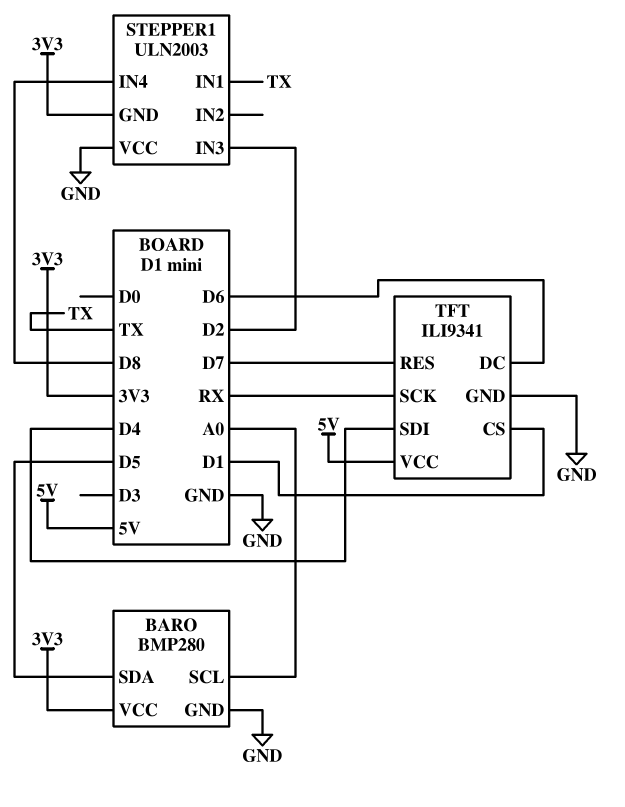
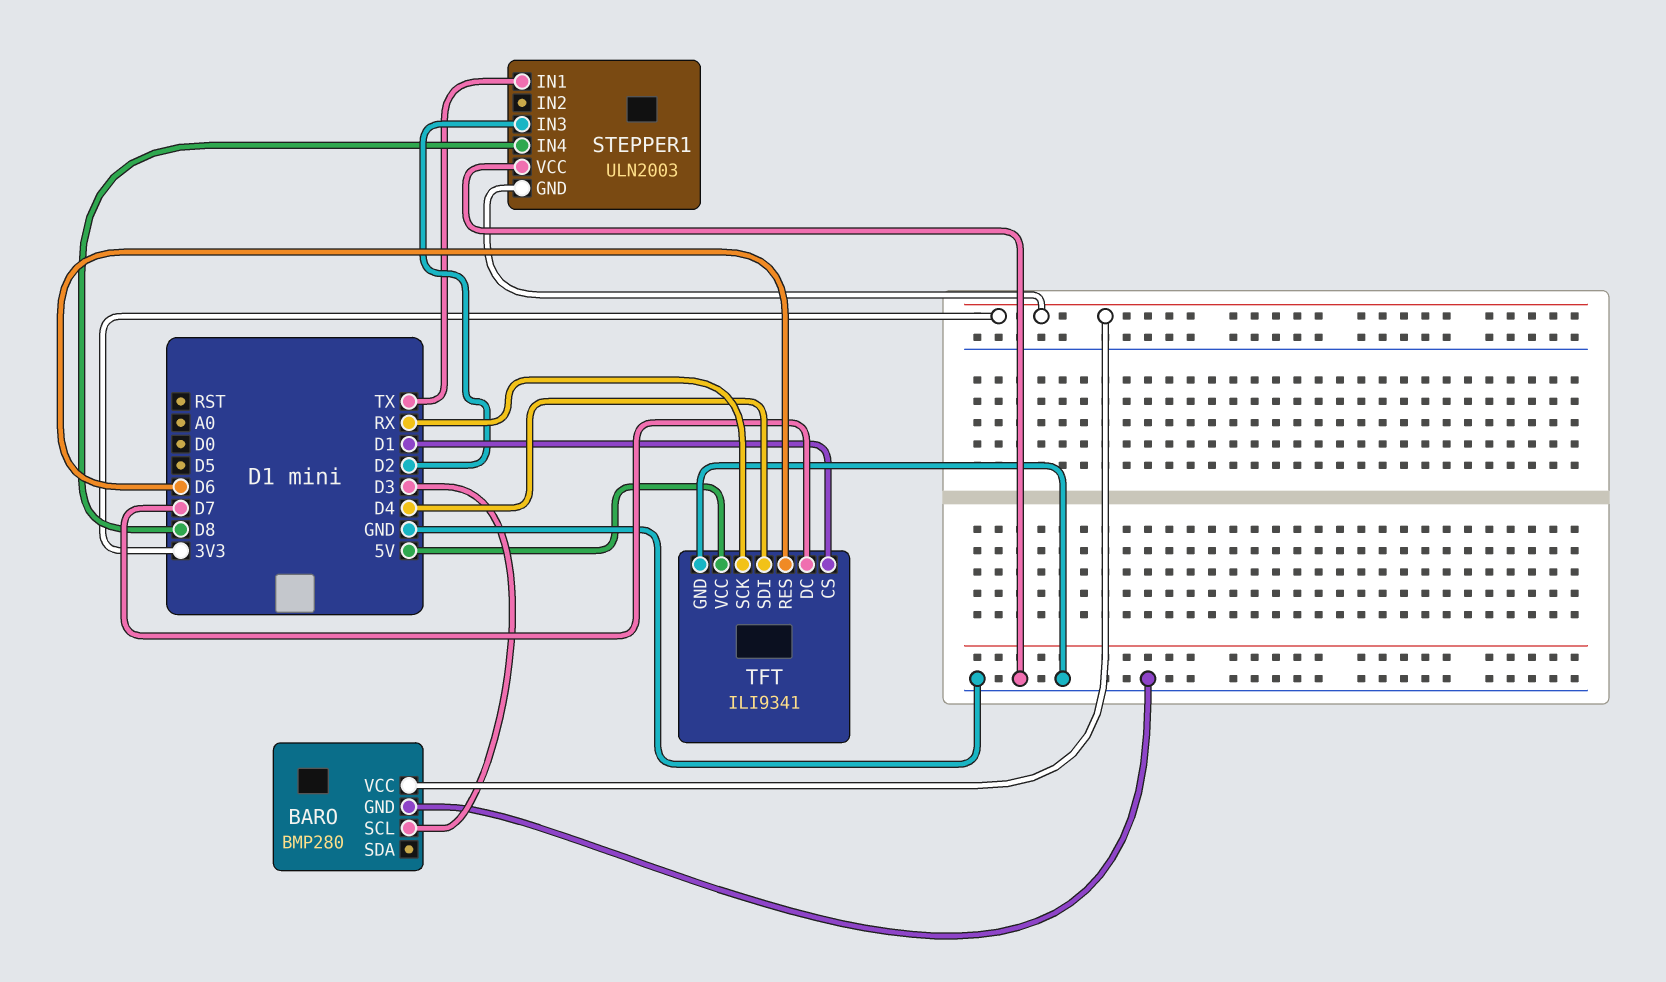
BARO pin SCL: A0 -> D3
BARO pin SDA: D5 -> none
TFT pin DC: D6 -> D7
TFT pin RES: D7 -> D6

